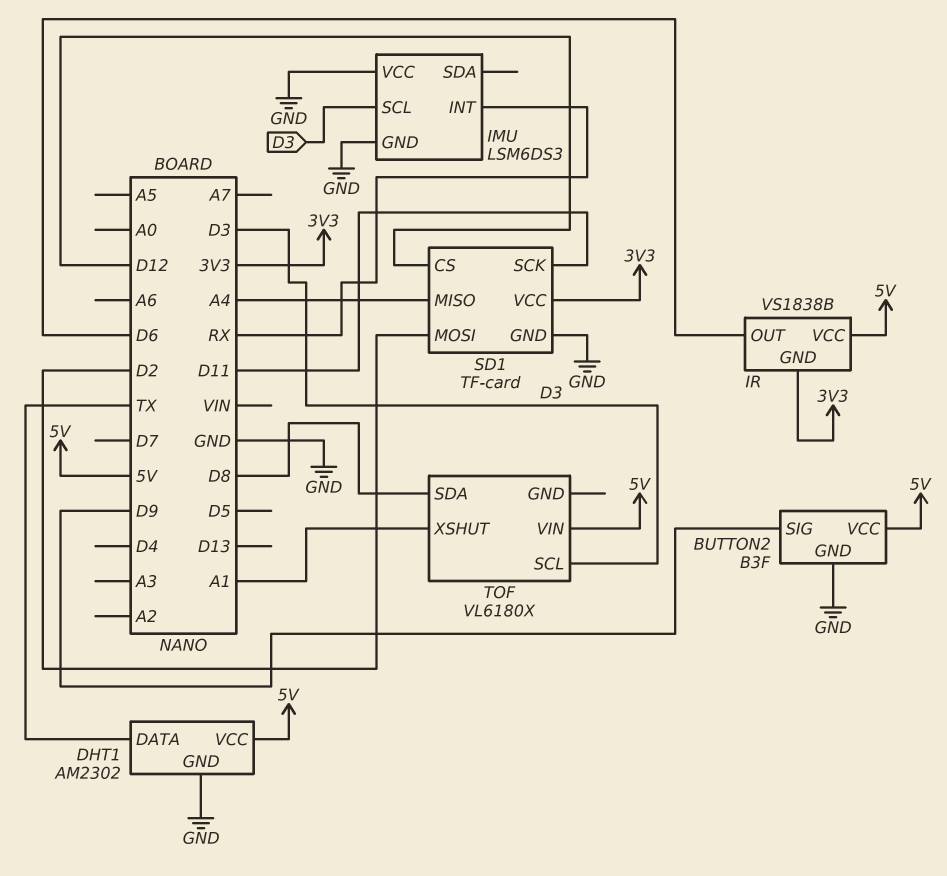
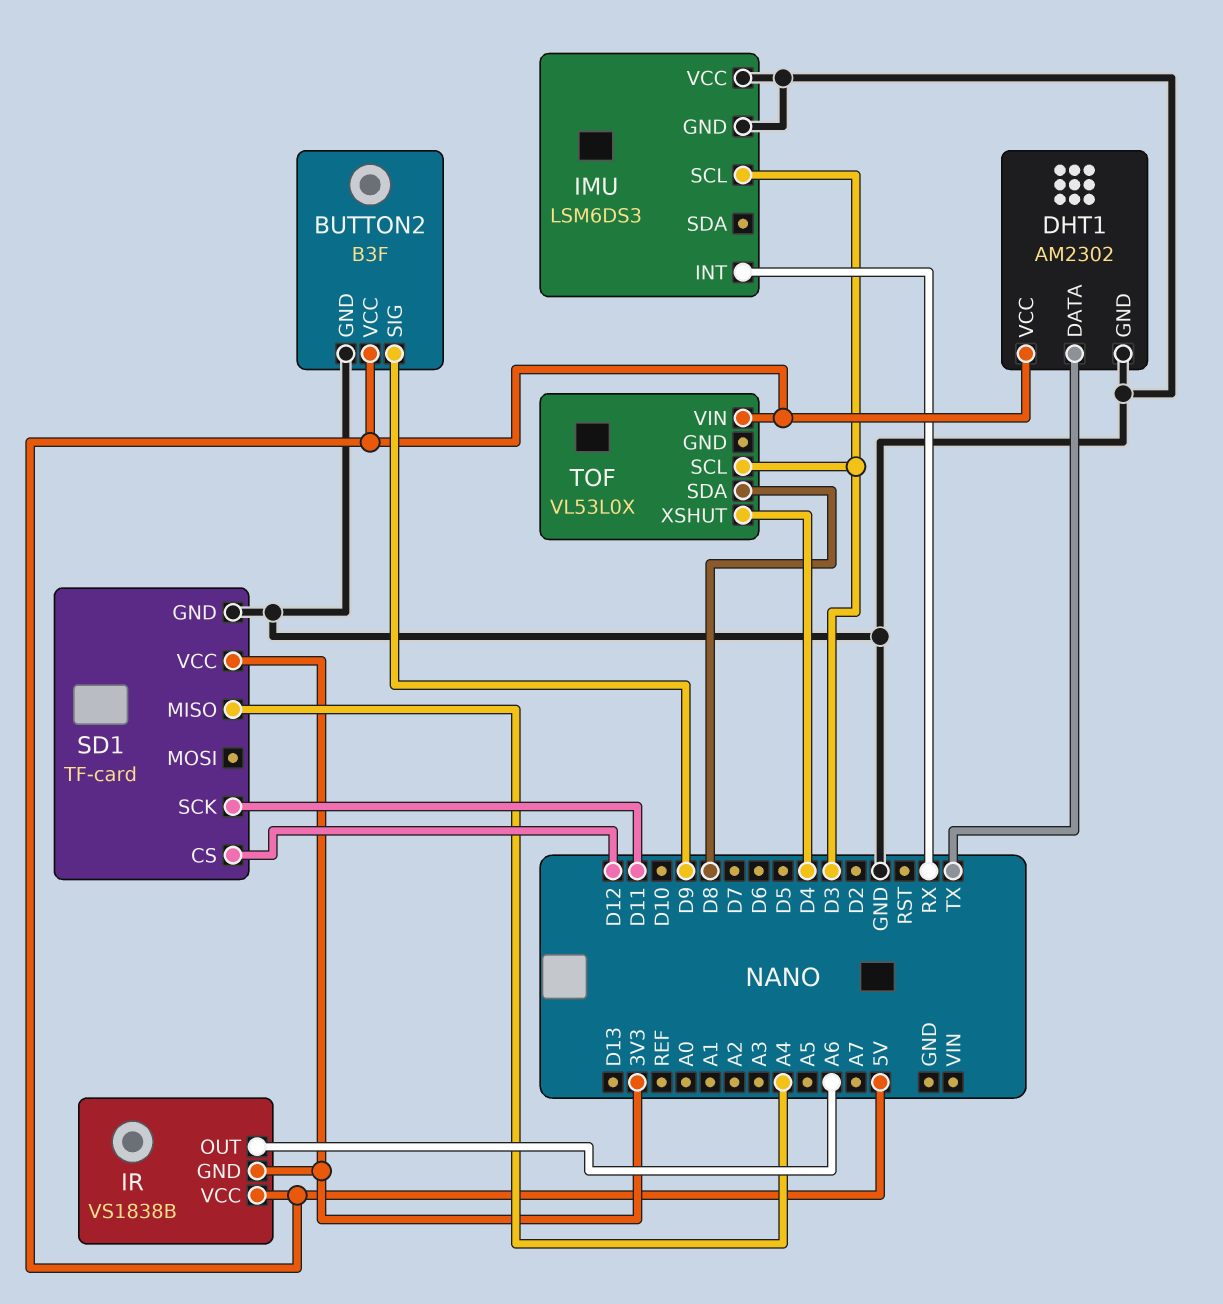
IR pin OUT: D6 -> A6
SD1 pin MOSI: D2 -> none
TOF: VL6180X -> VL53L0X
TOF pin XSHUT: A1 -> D4

